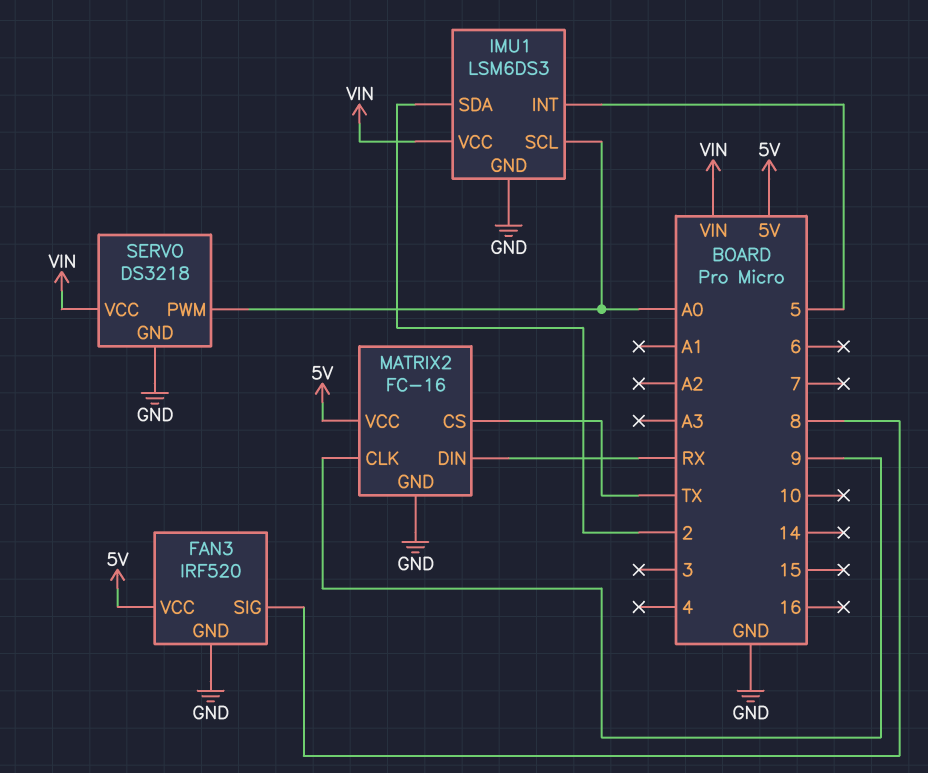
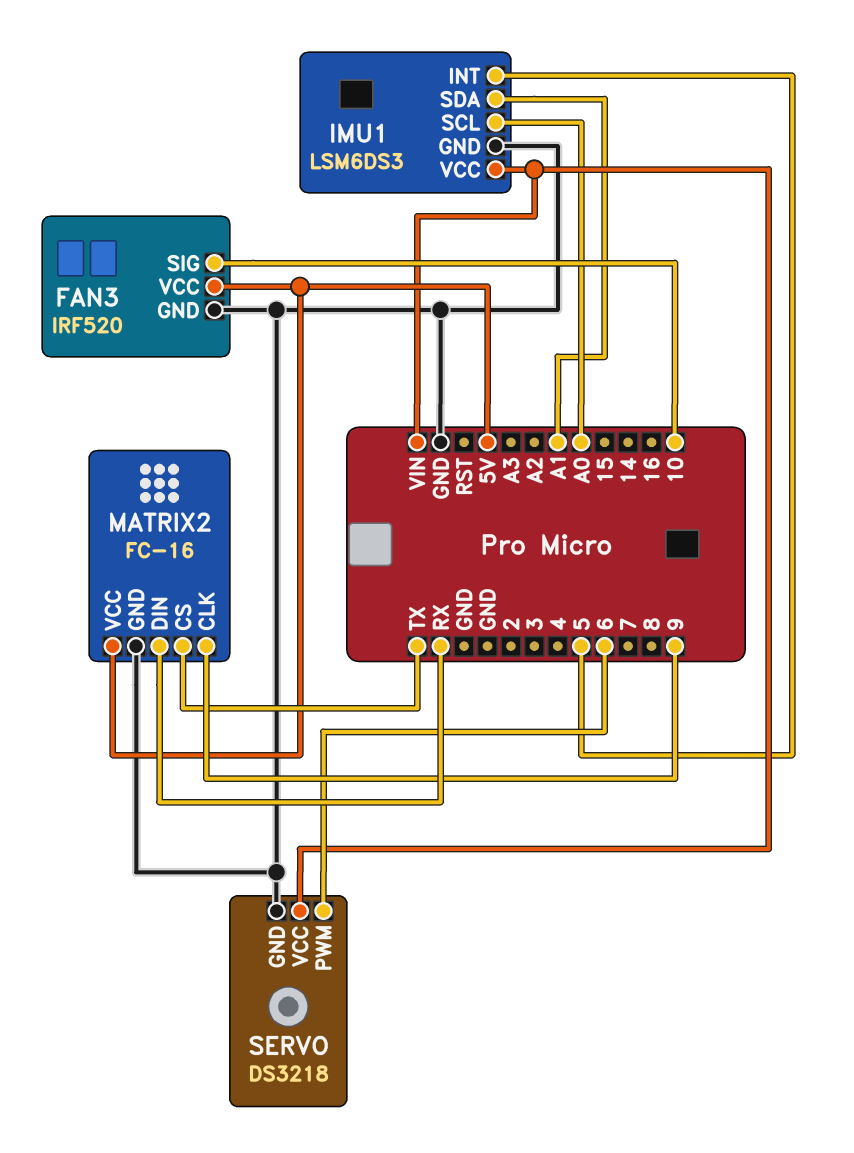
FAN3 pin SIG: 8 -> 10
IMU1 pin SDA: 2 -> A1
SERVO pin PWM: A0 -> 6

